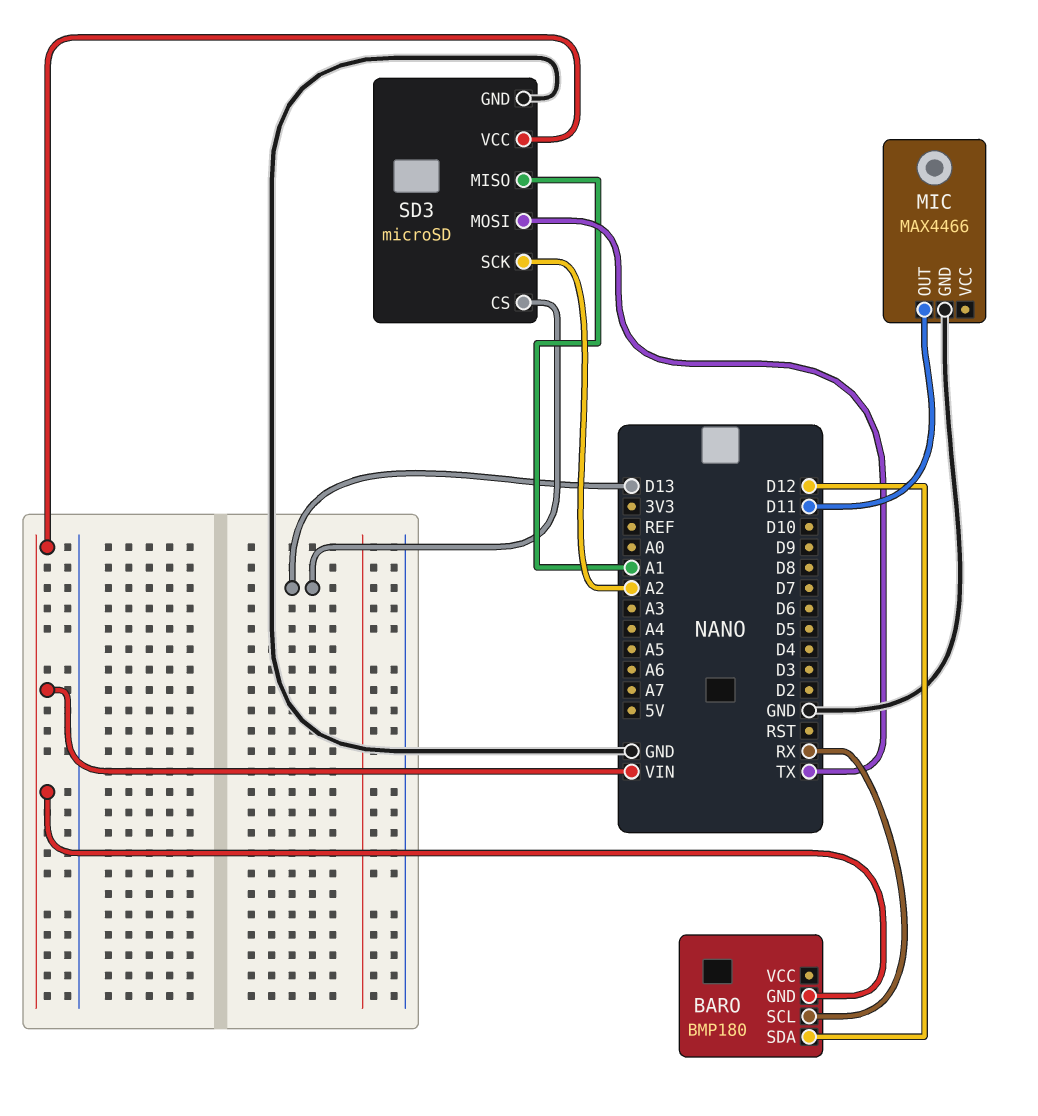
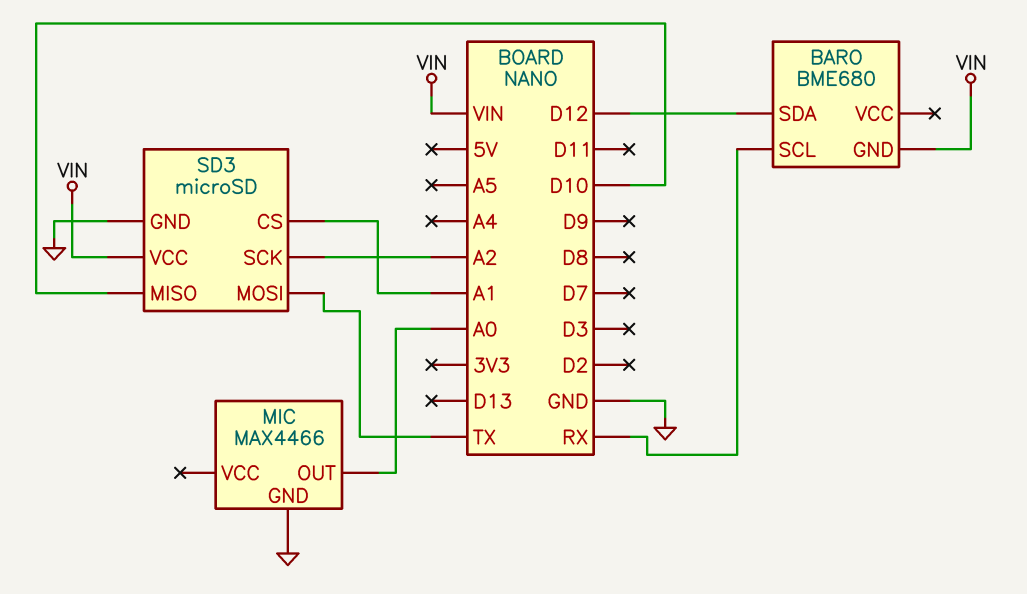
BARO: BMP180 -> BME680
MIC pin OUT: D11 -> A0
SD3 pin CS: D13 -> A1
SD3 pin MISO: A1 -> D10

